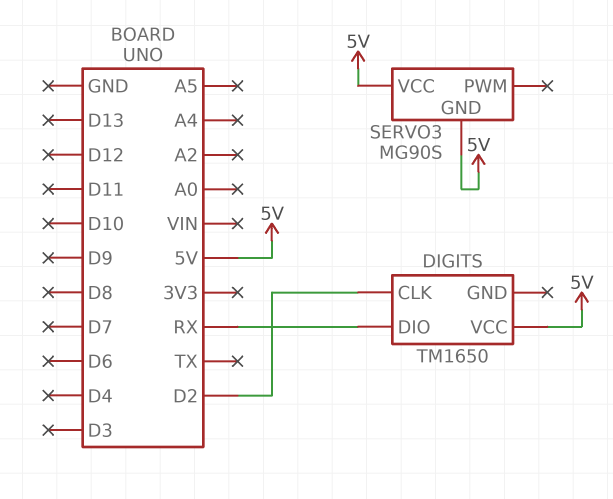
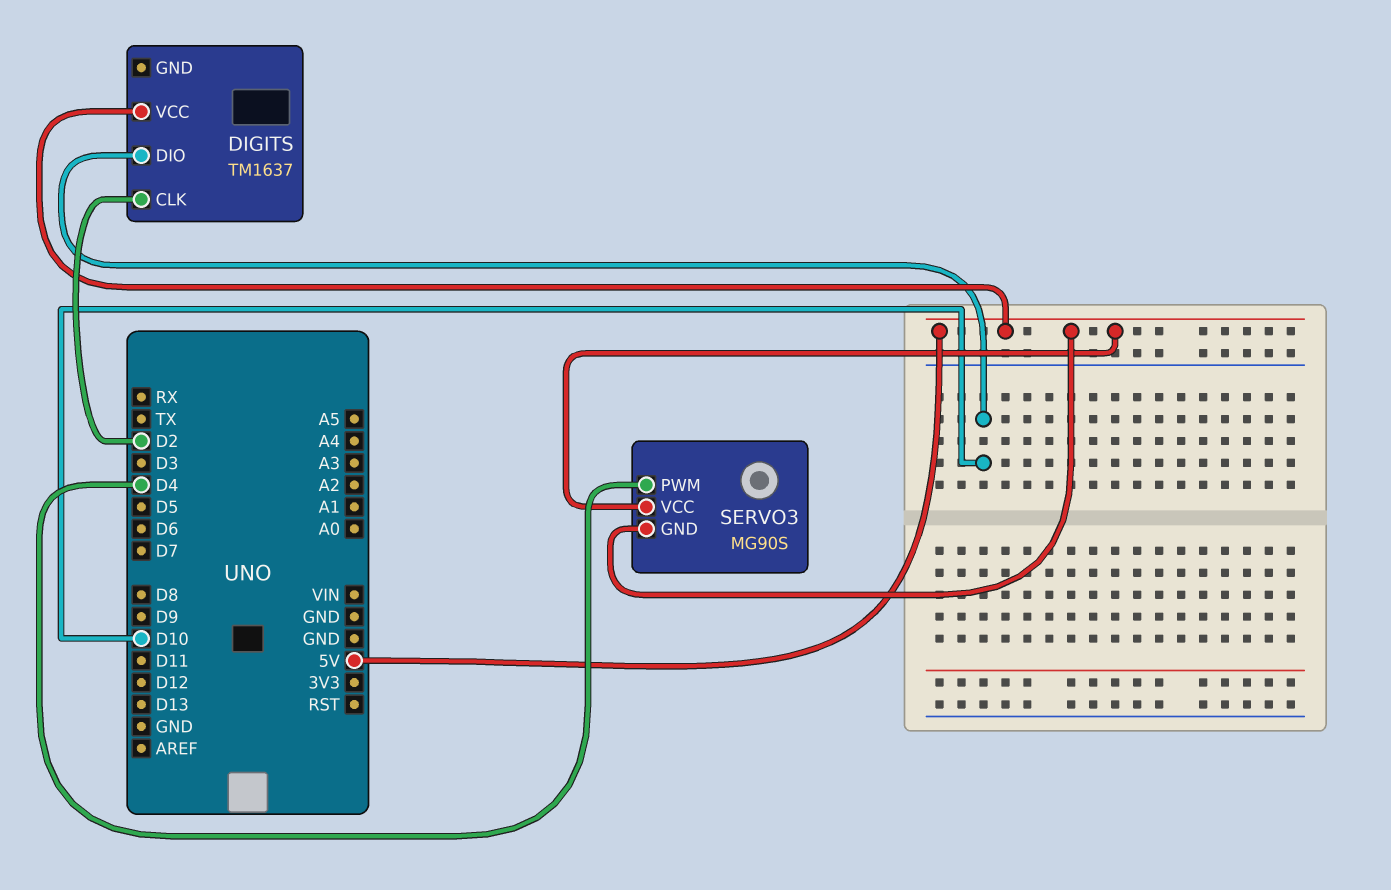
DIGITS: TM1650 -> TM1637
DIGITS pin DIO: RX -> D10
SERVO3 pin PWM: none -> D4

